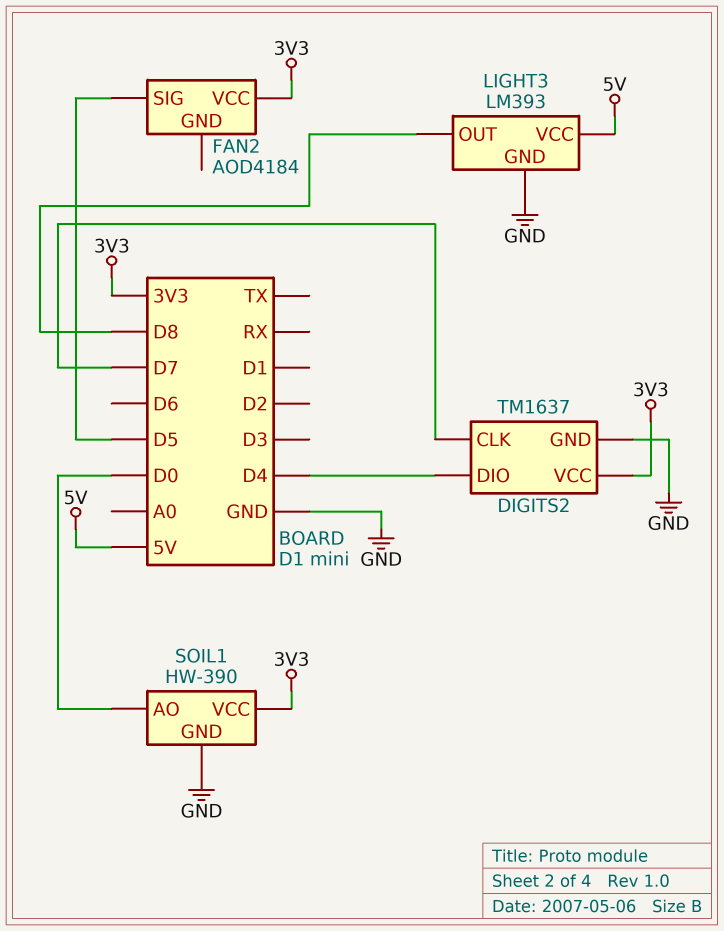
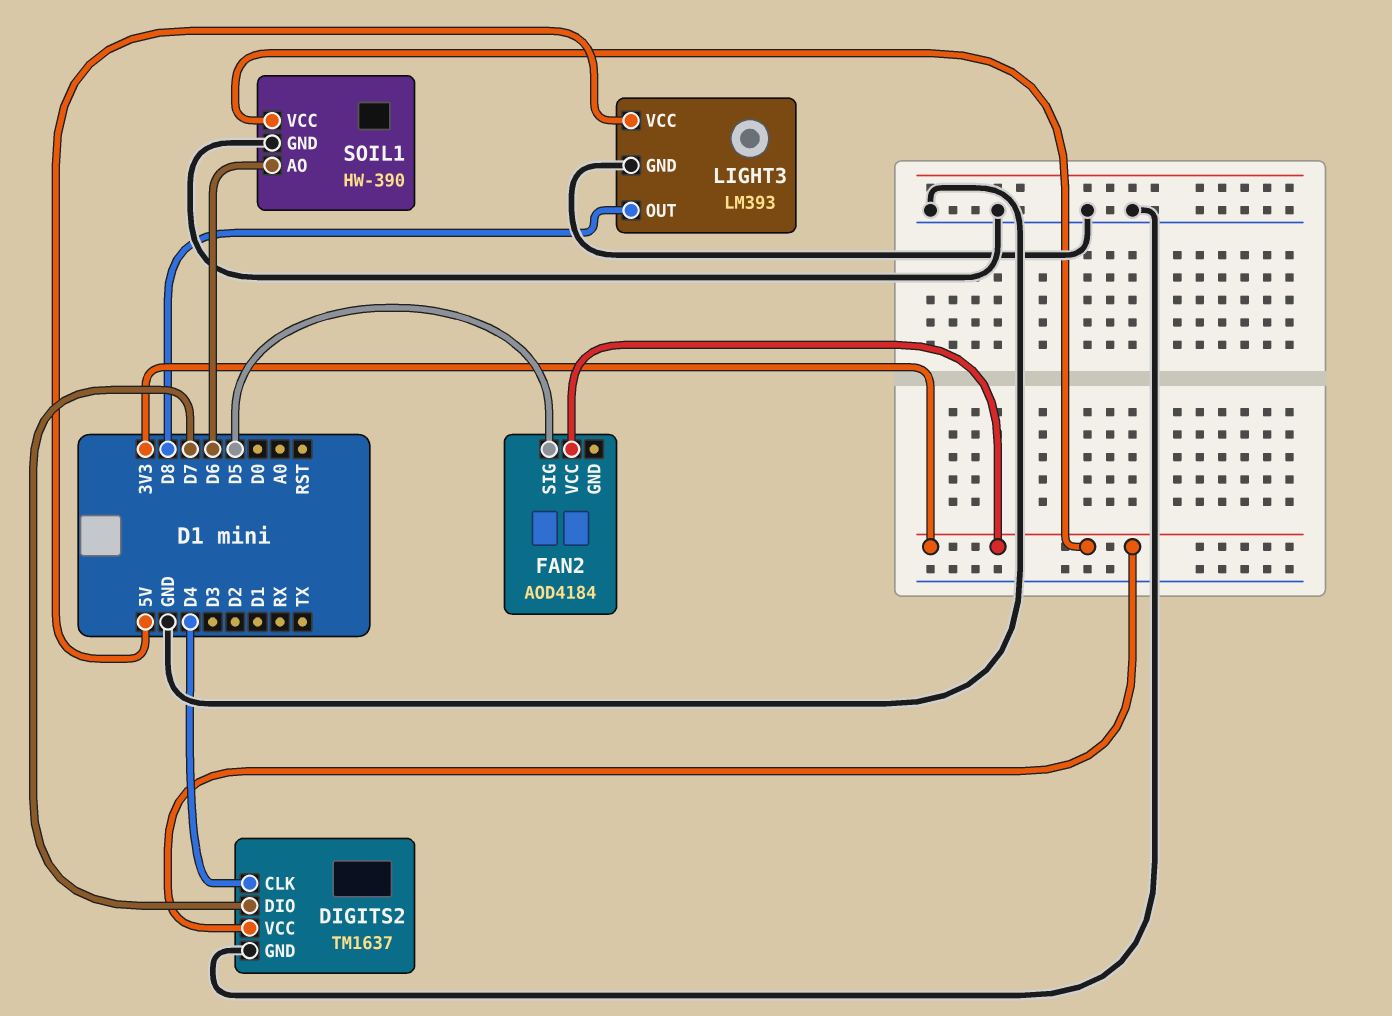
DIGITS2 pin CLK: D7 -> D4
DIGITS2 pin DIO: D4 -> D7
SOIL1 pin AO: D0 -> D6

